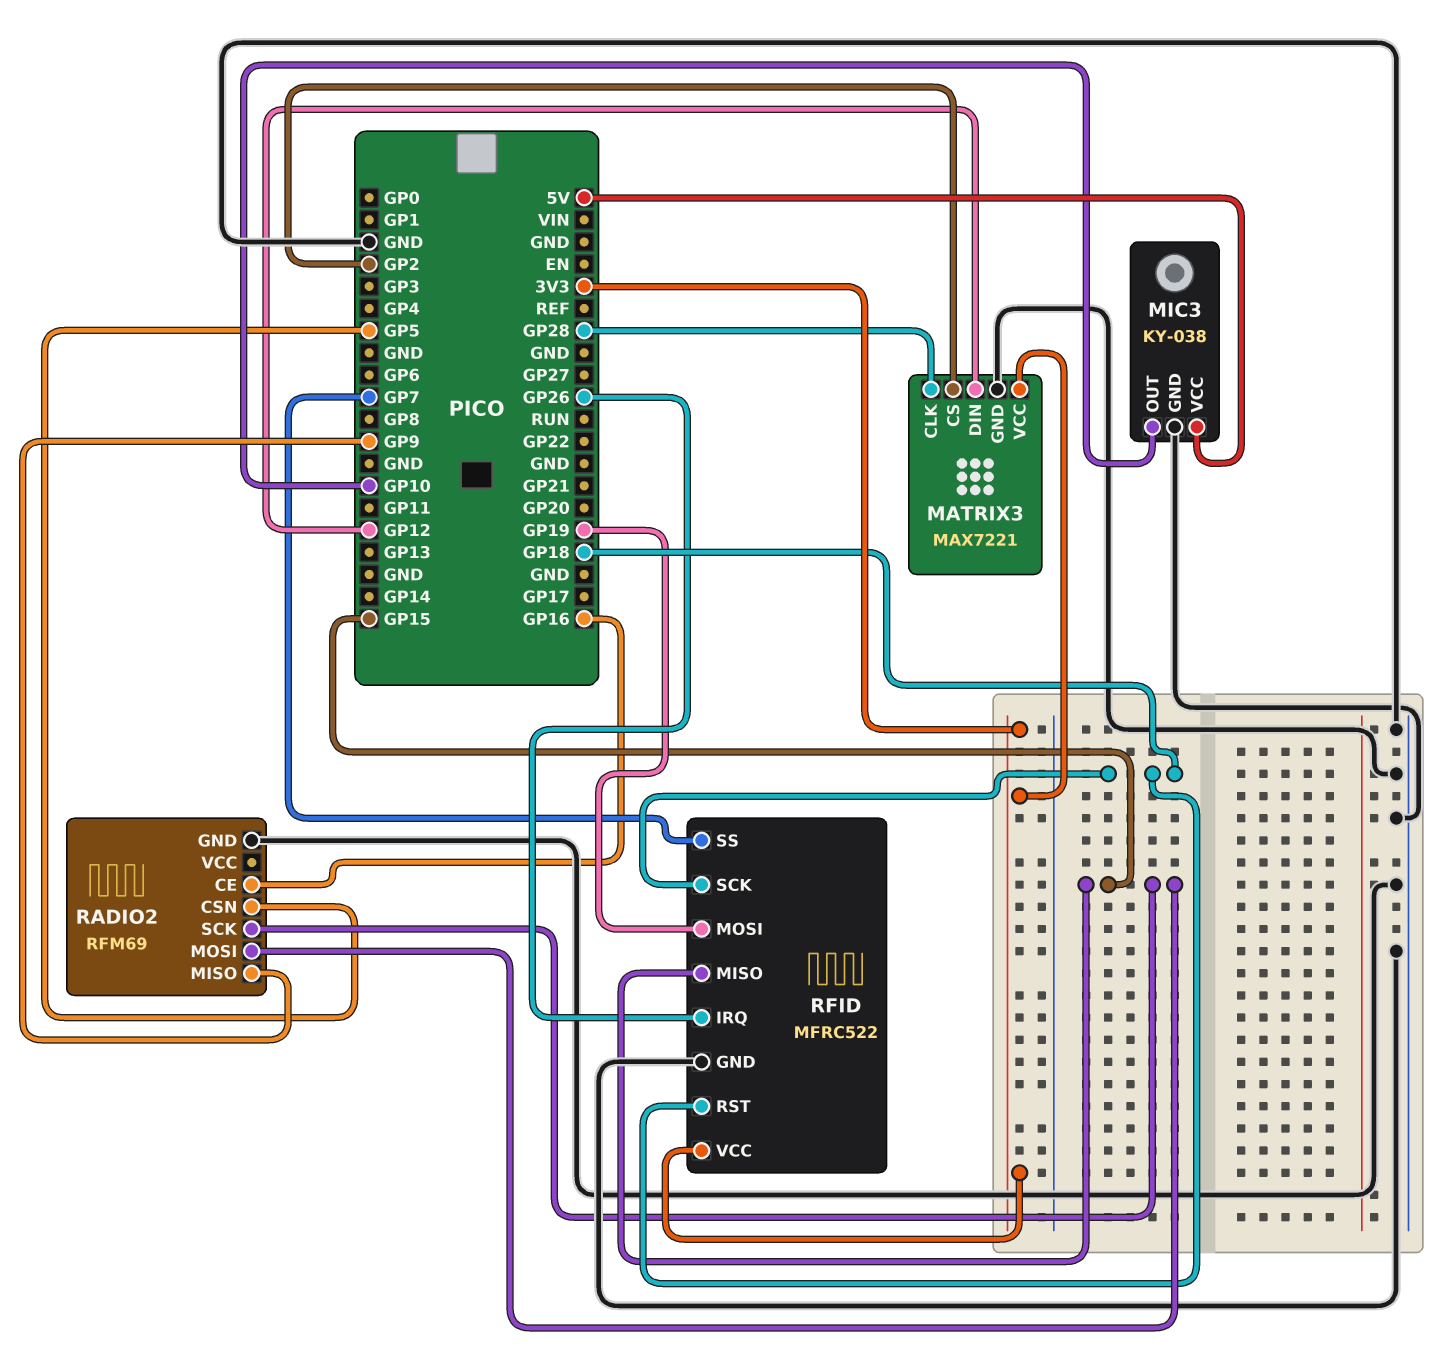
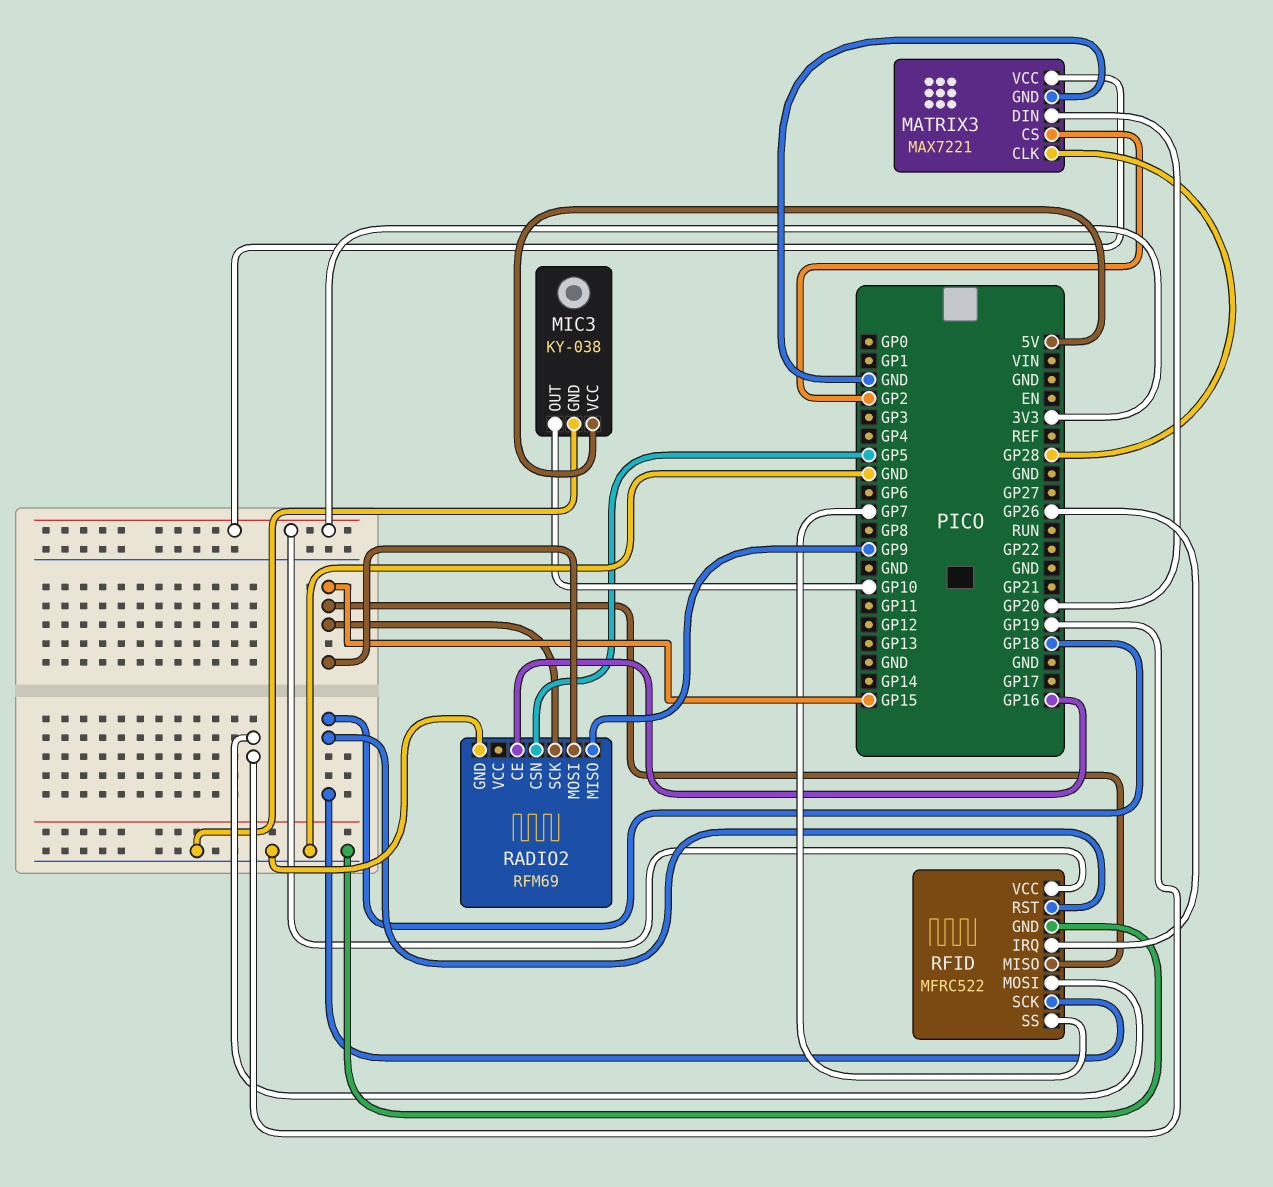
MATRIX3 pin DIN: GP12 -> GP20

